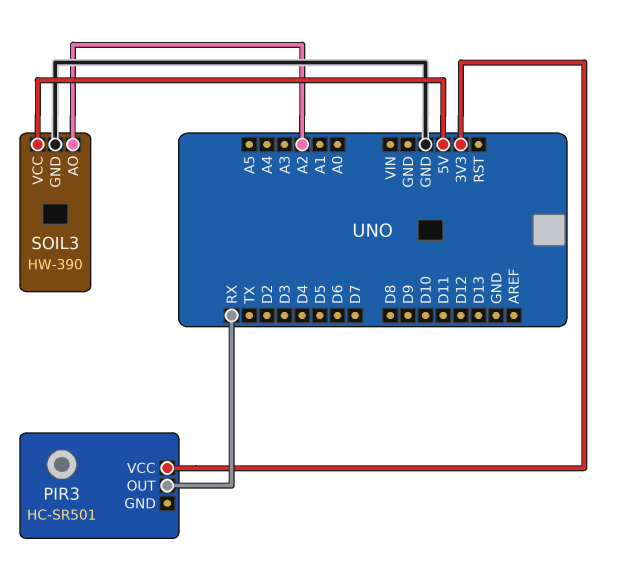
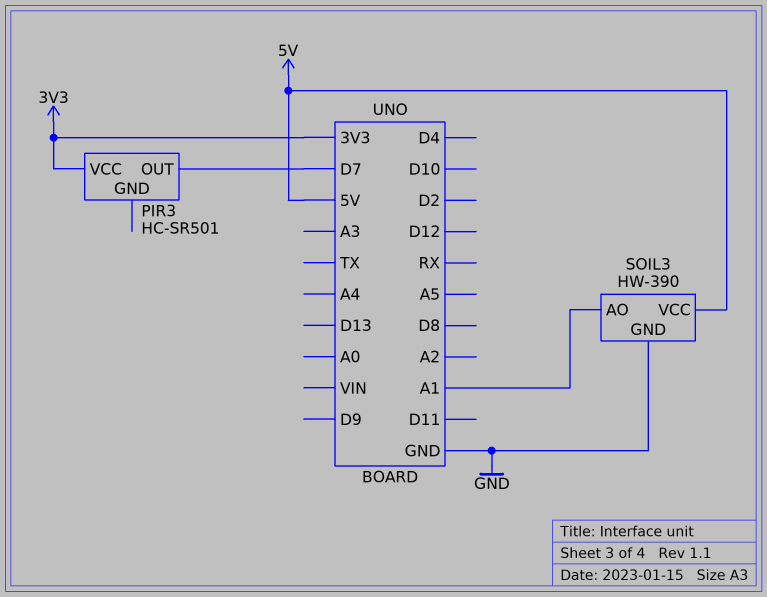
PIR3 pin OUT: RX -> D7
SOIL3 pin AO: A2 -> A1

